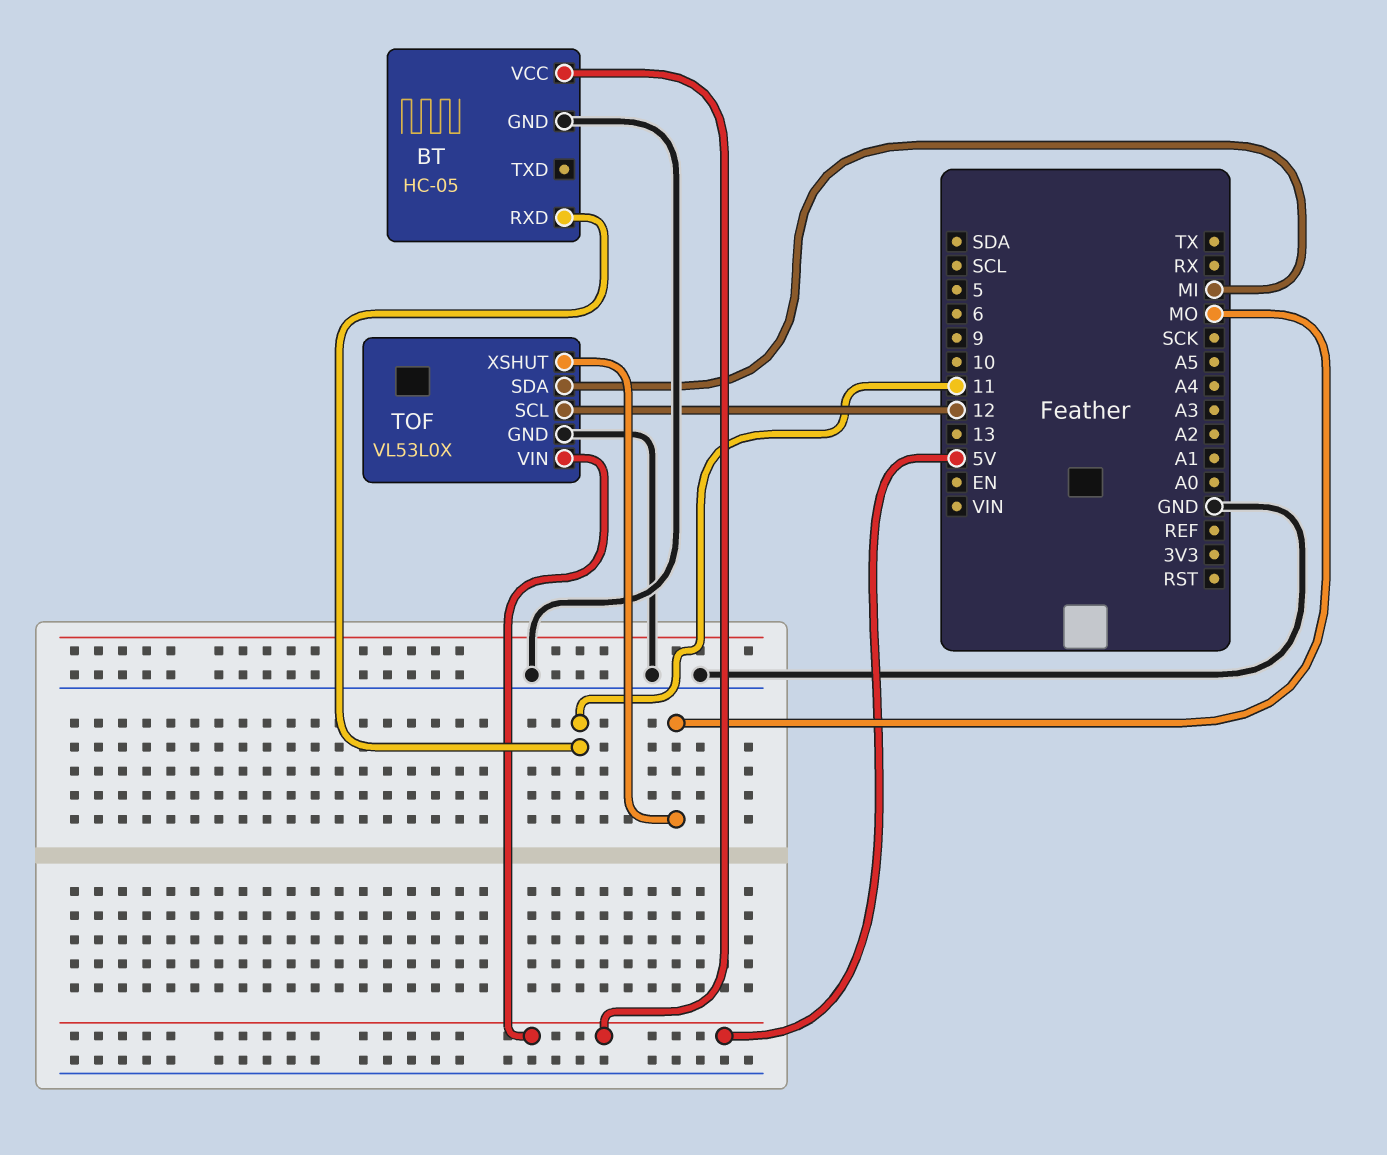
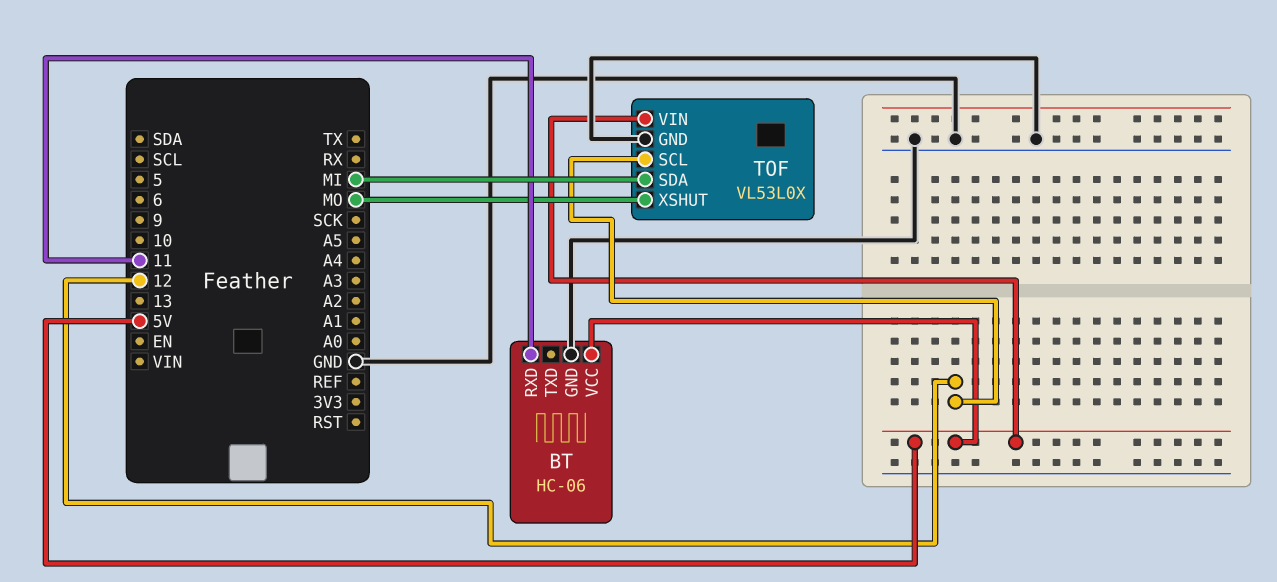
BT: HC-05 -> HC-06

